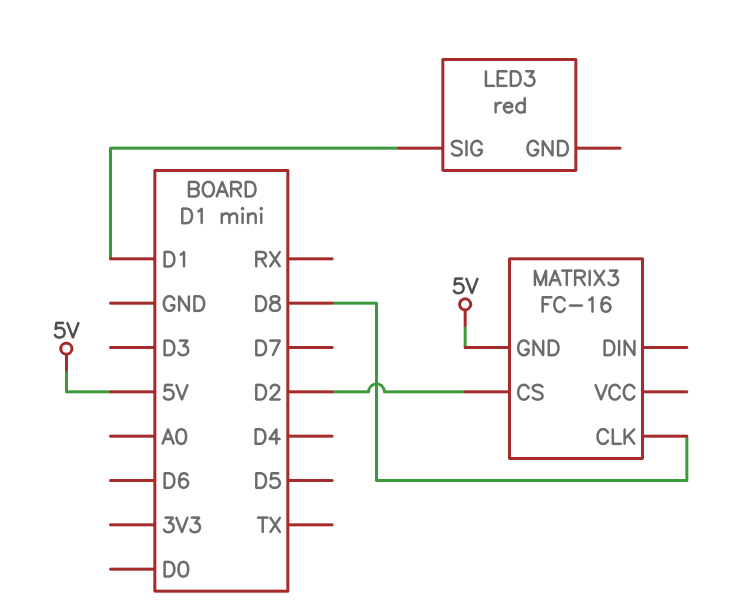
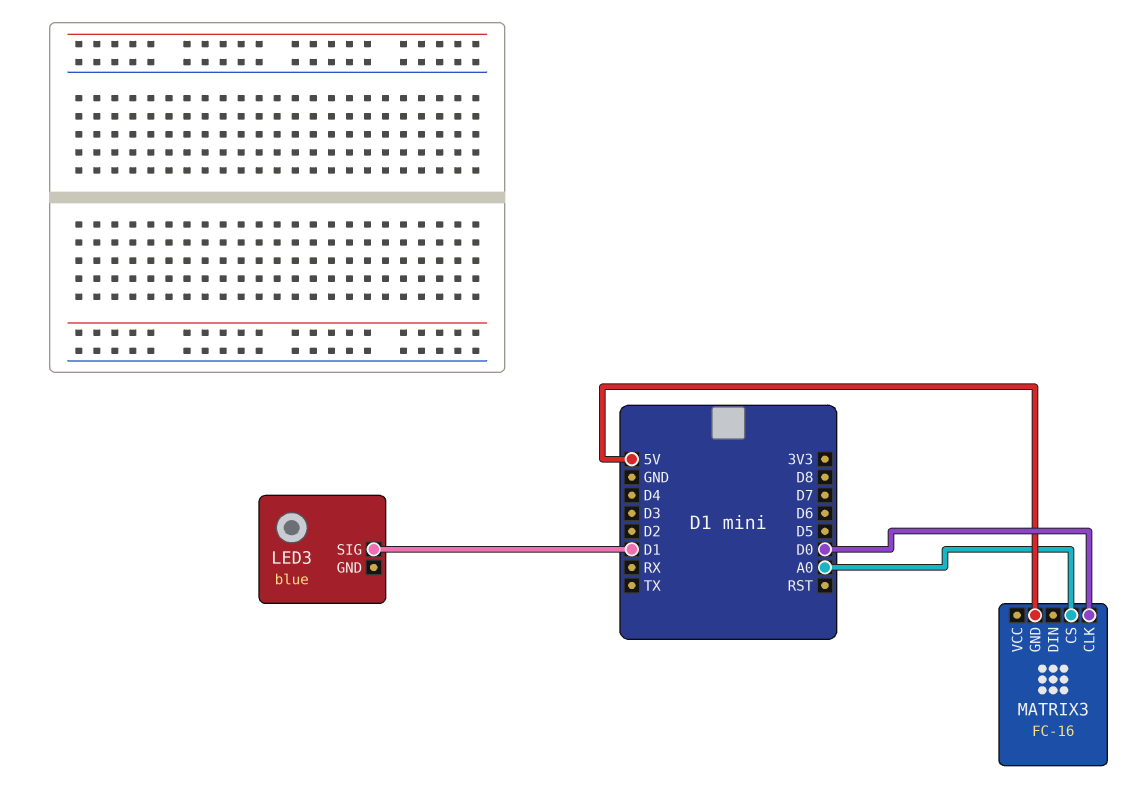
LED3: red -> blue
MATRIX3 pin CLK: D8 -> D0
MATRIX3 pin CS: D2 -> A0

